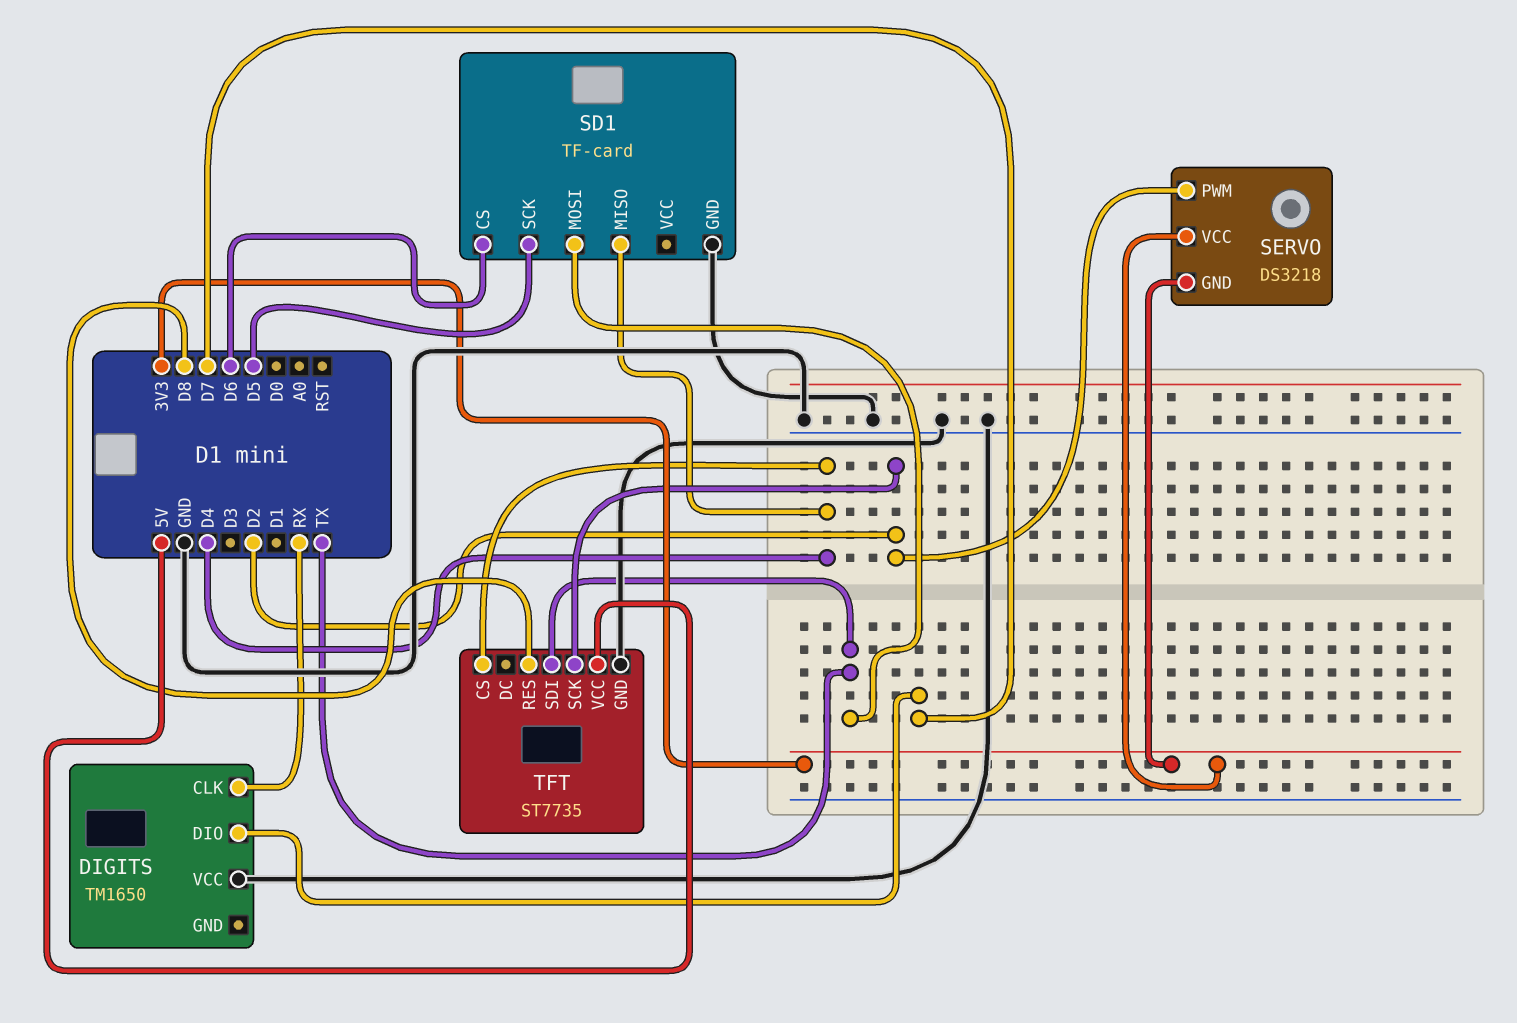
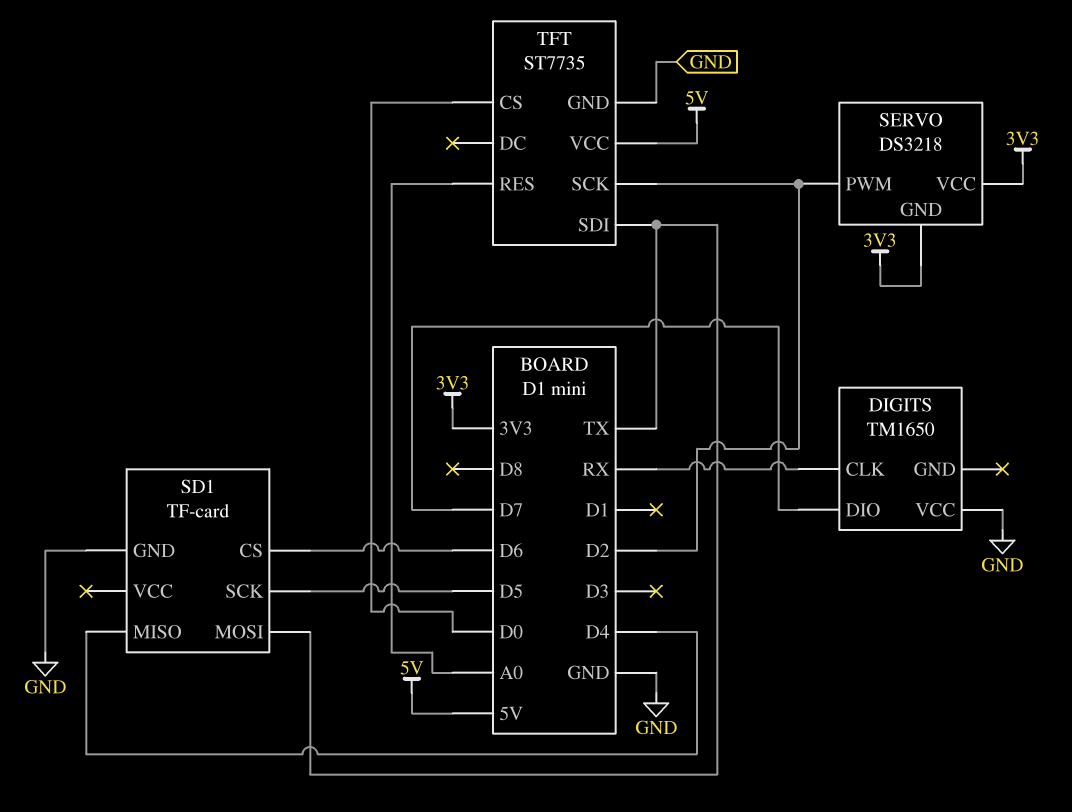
TFT pin CS: D4 -> D0
TFT pin RES: D8 -> A0

